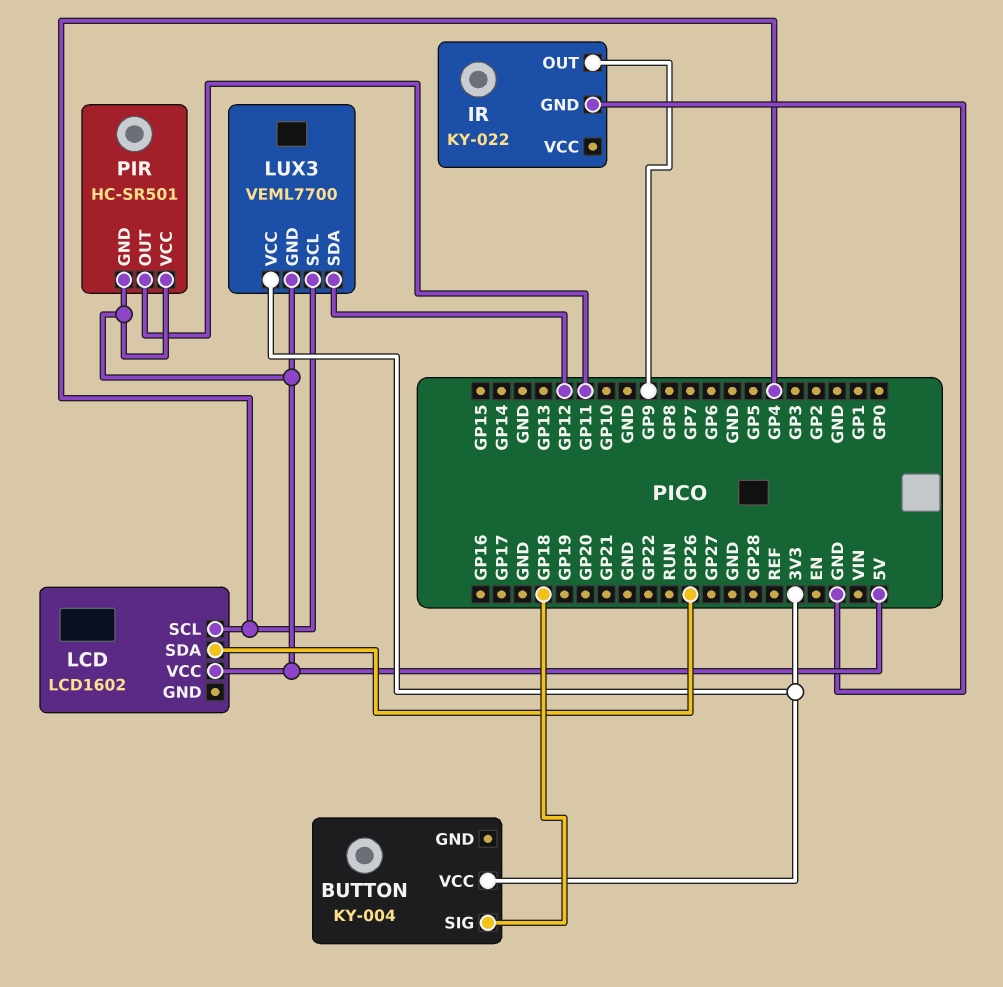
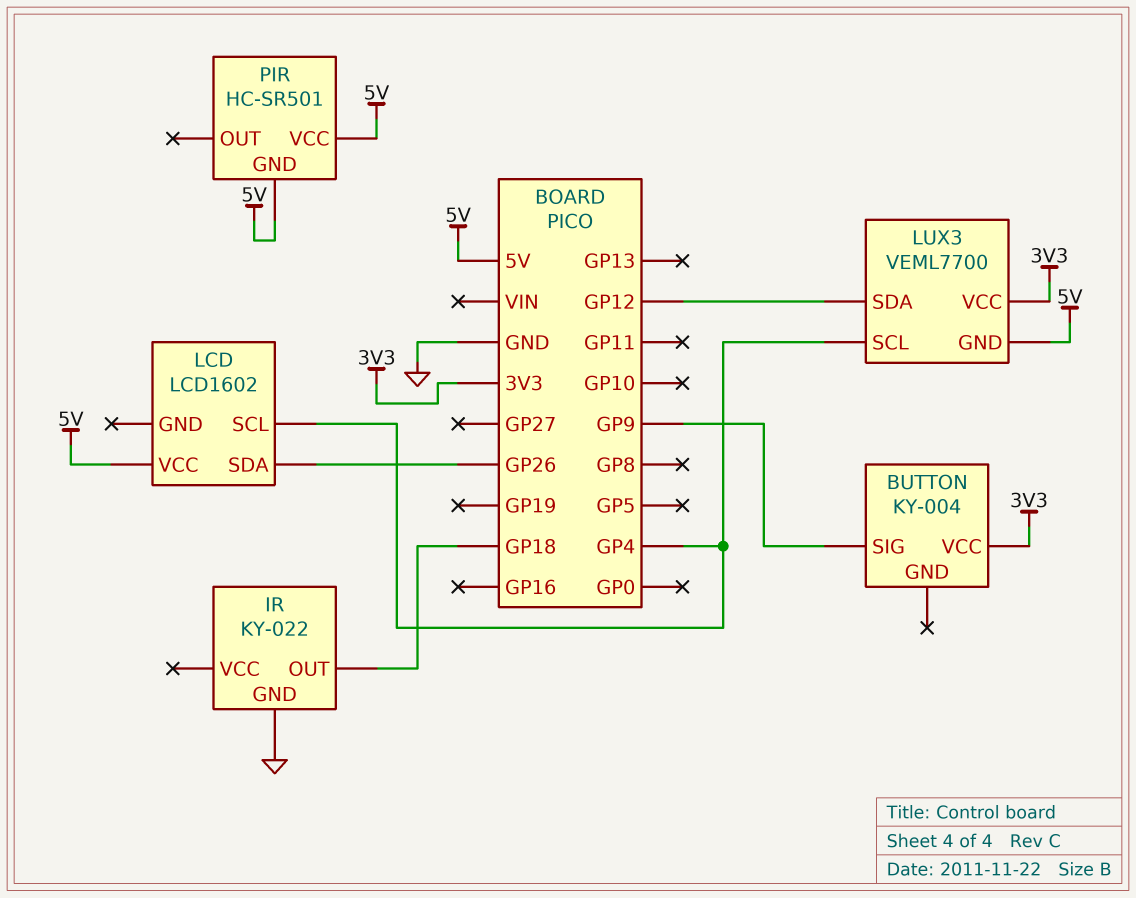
BUTTON pin SIG: GP18 -> GP9
IR pin OUT: GP9 -> GP18
PIR pin OUT: GP11 -> none

